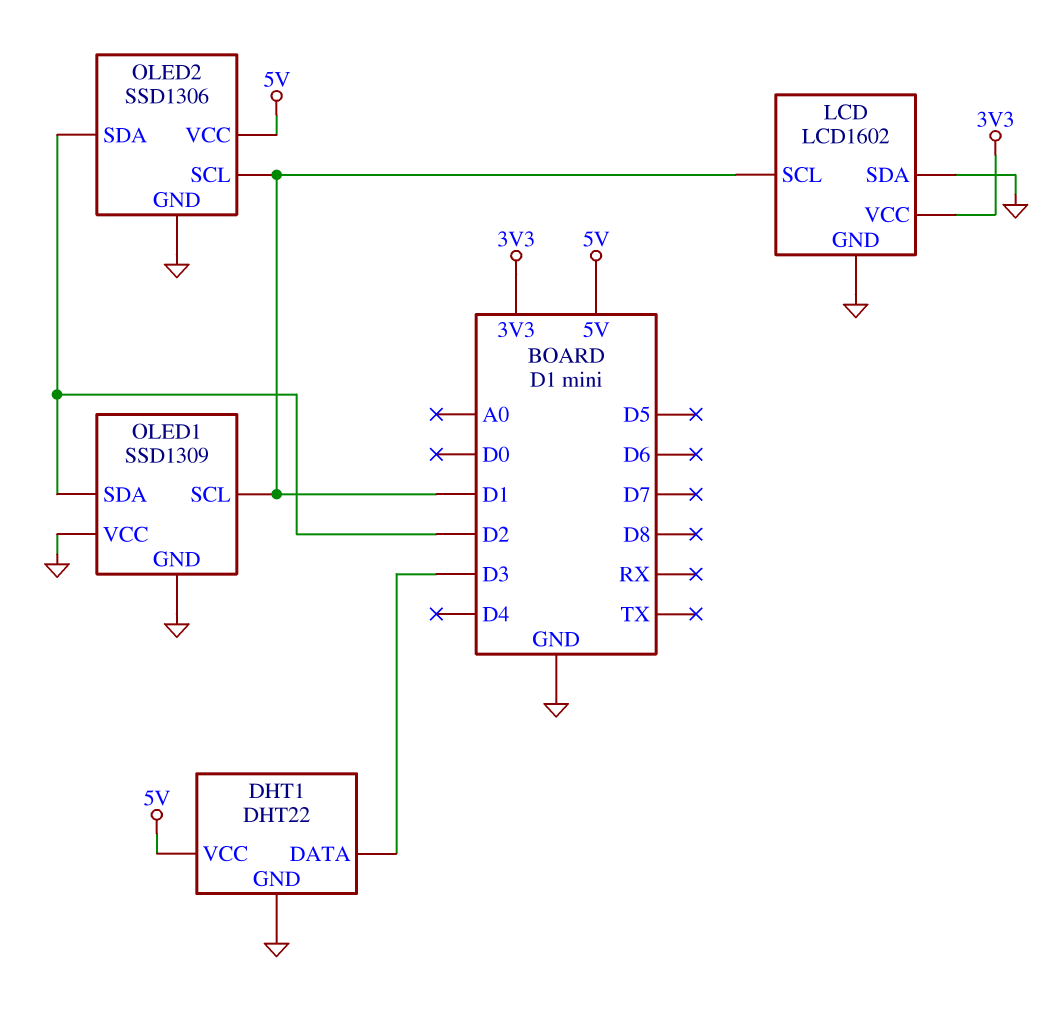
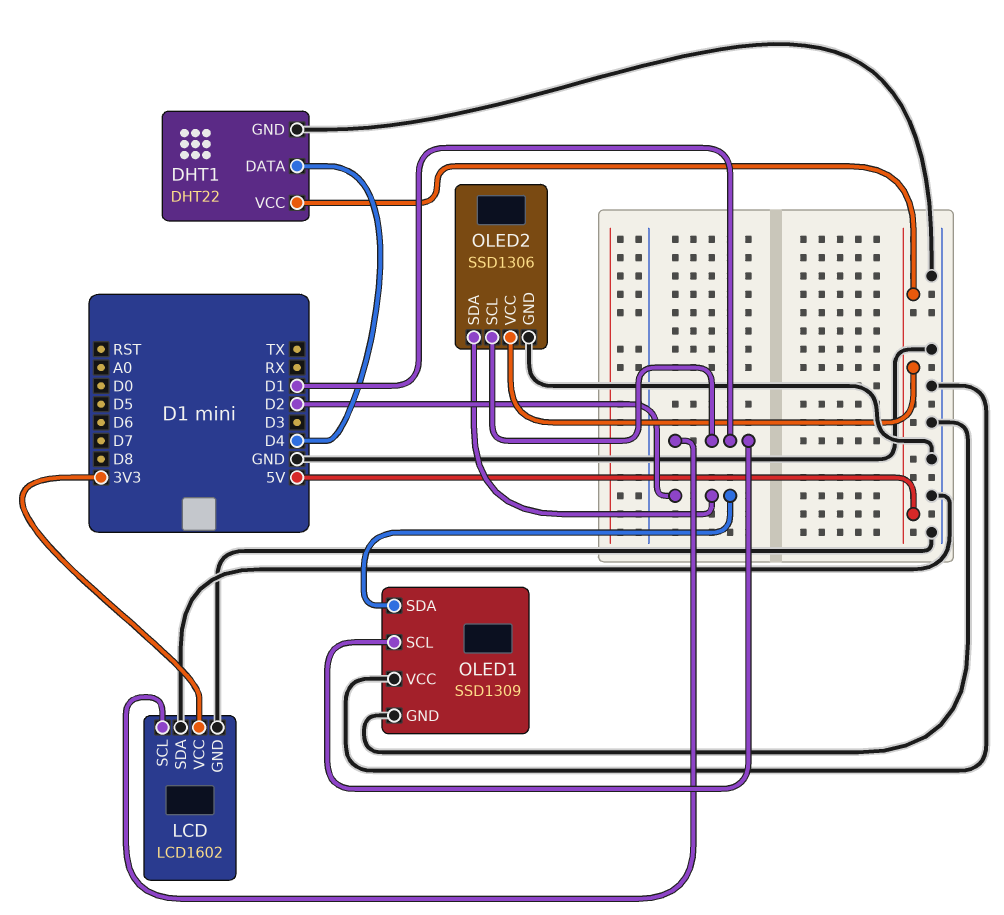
DHT1 pin DATA: D3 -> D4

